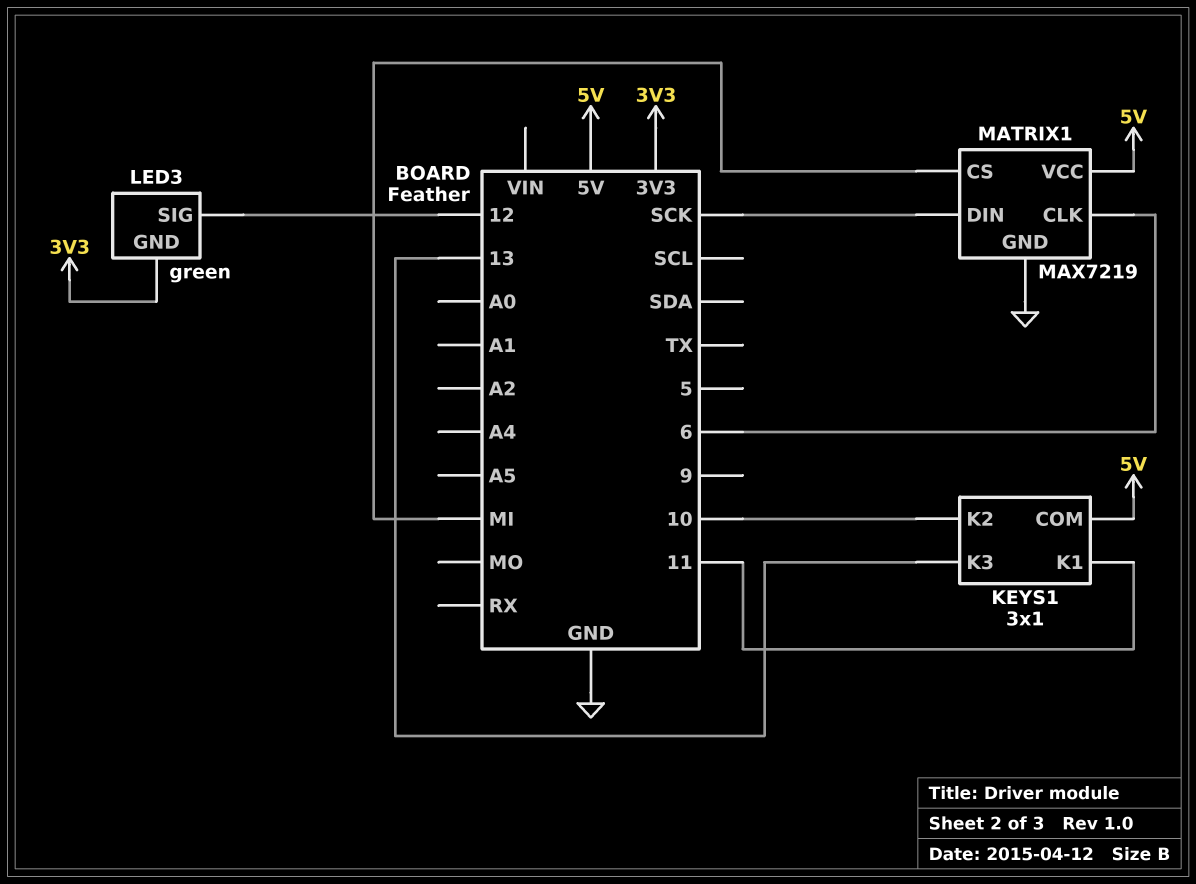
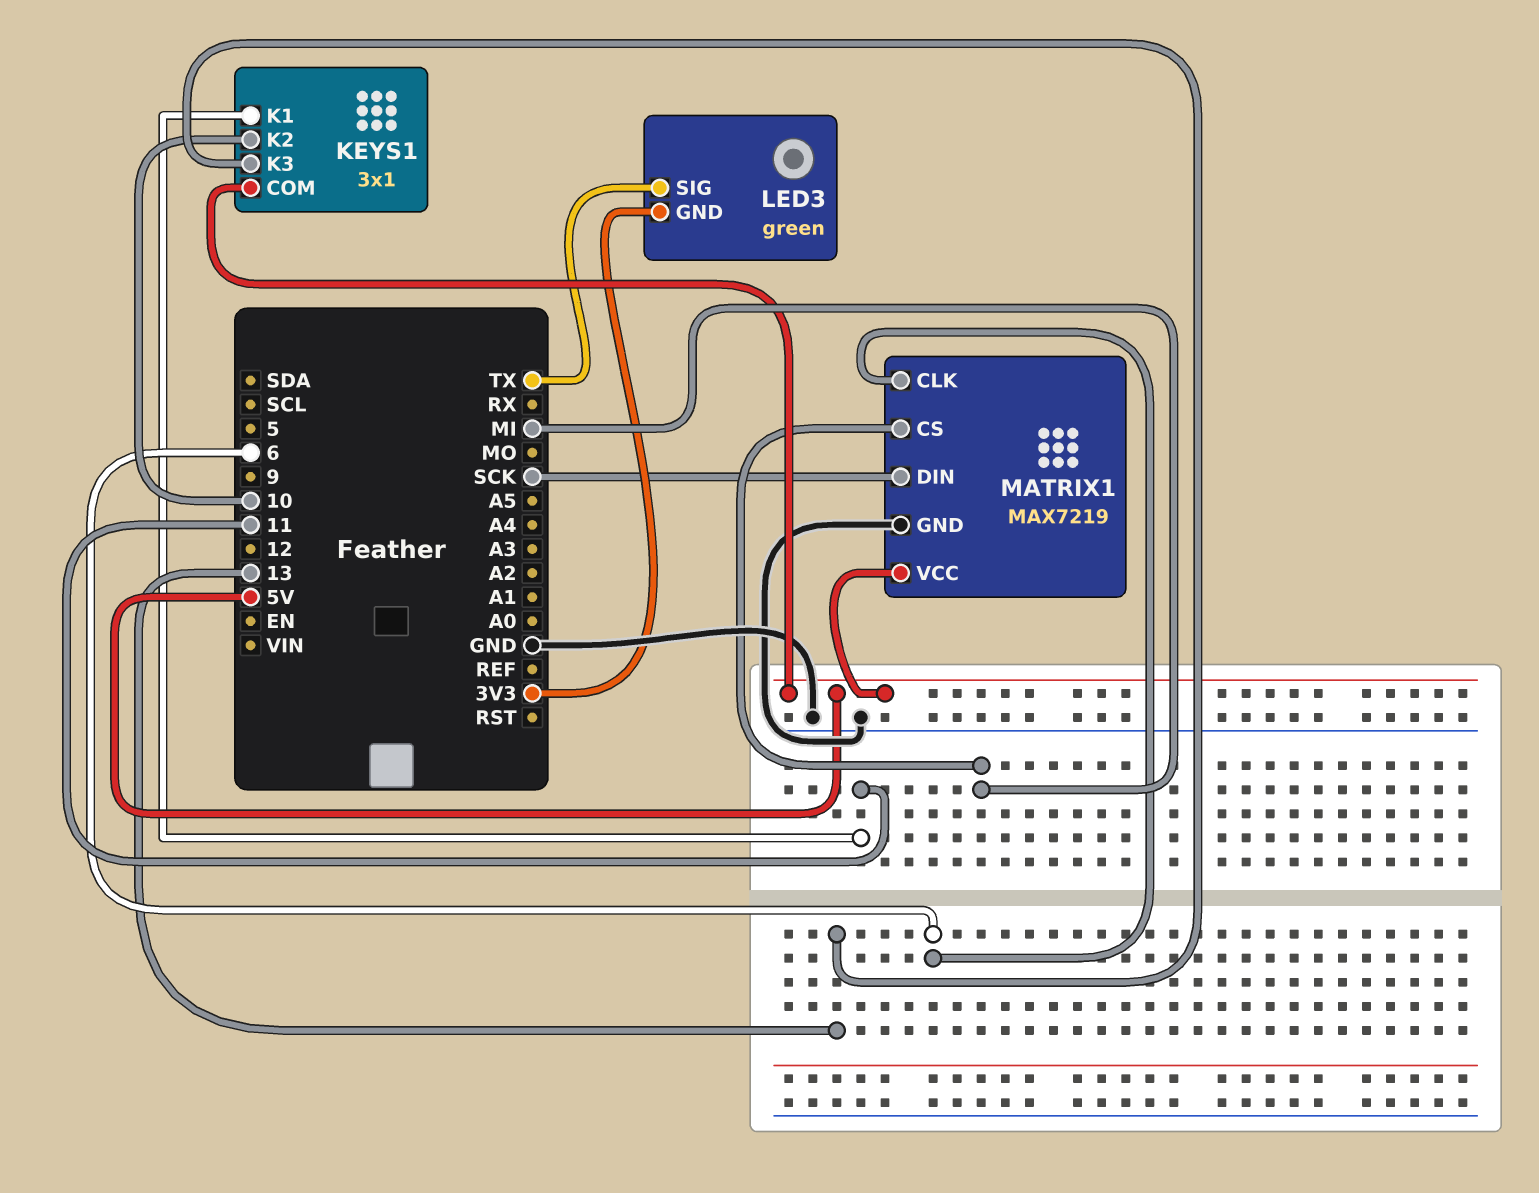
LED3 pin SIG: 12 -> TX

